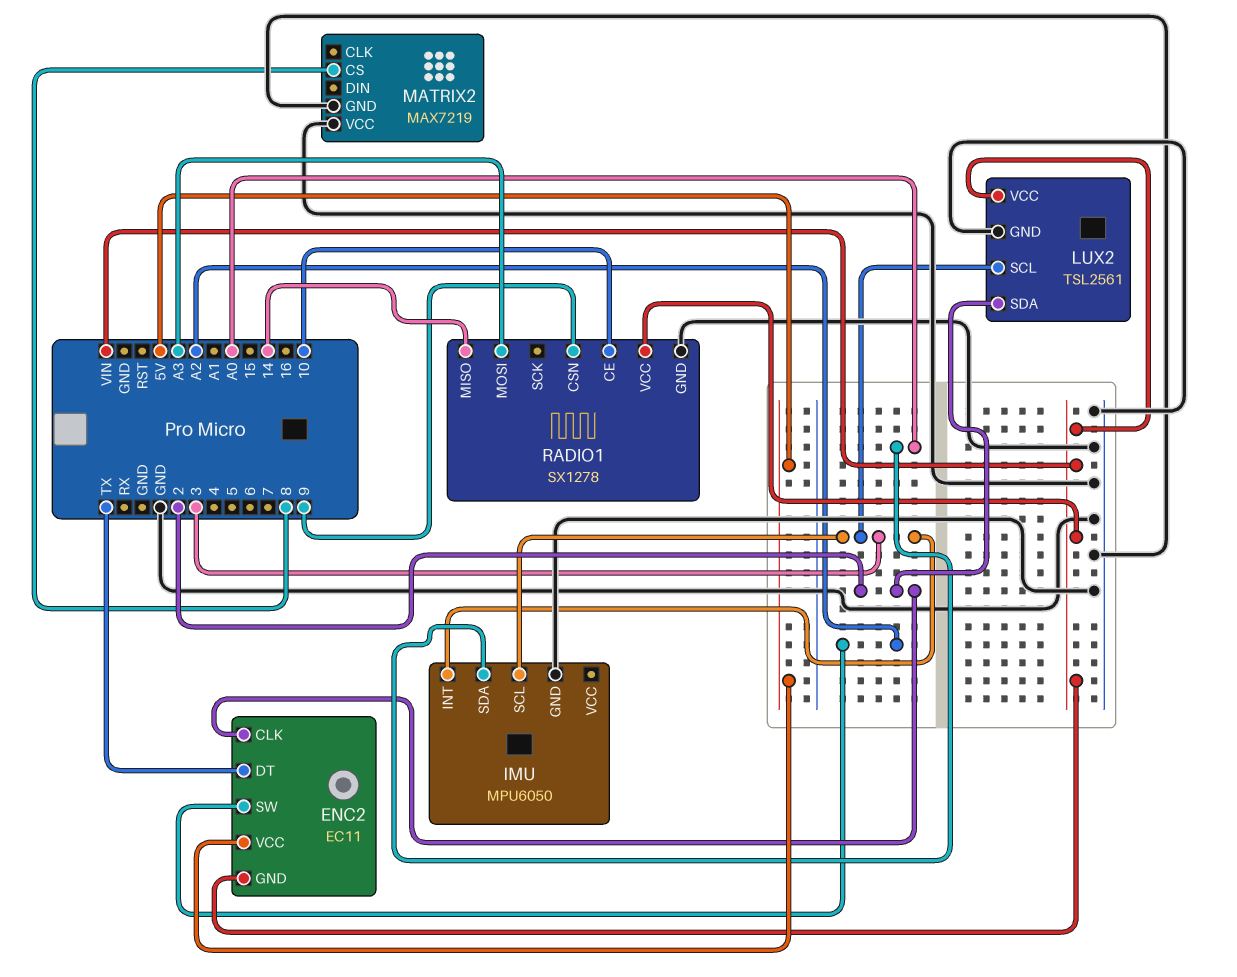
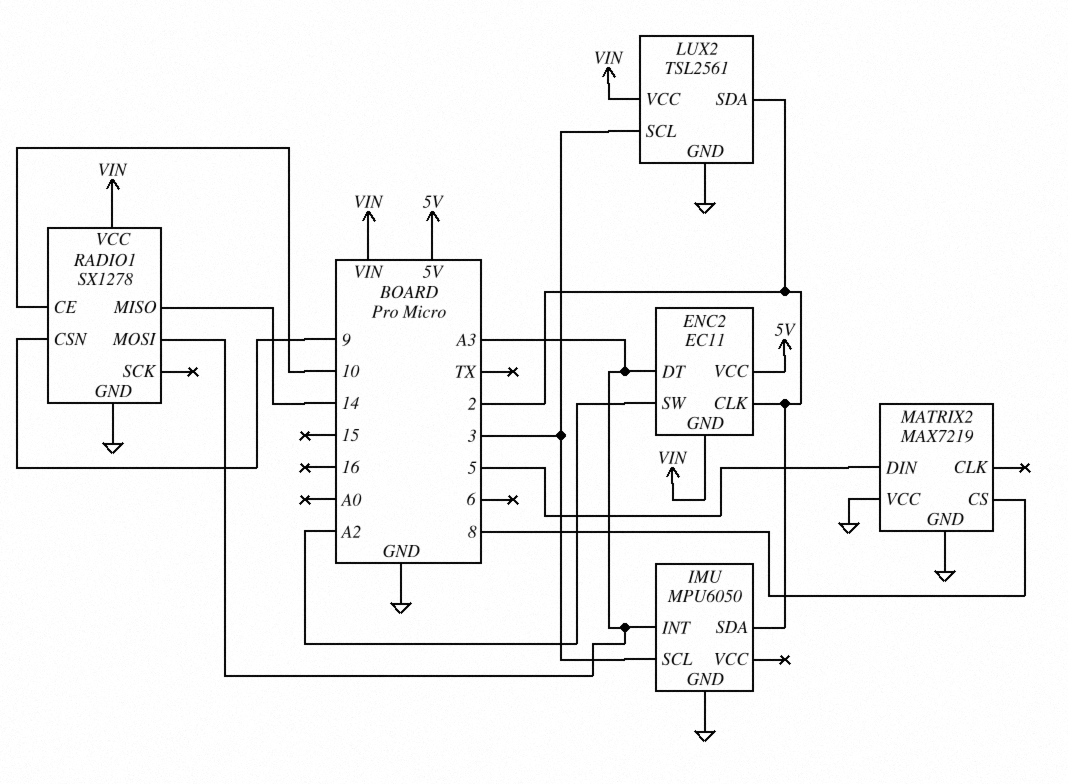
ENC2 pin DT: TX -> A3
IMU pin INT: 3 -> A3
IMU pin SDA: A0 -> 2
MATRIX2 pin DIN: none -> 5

